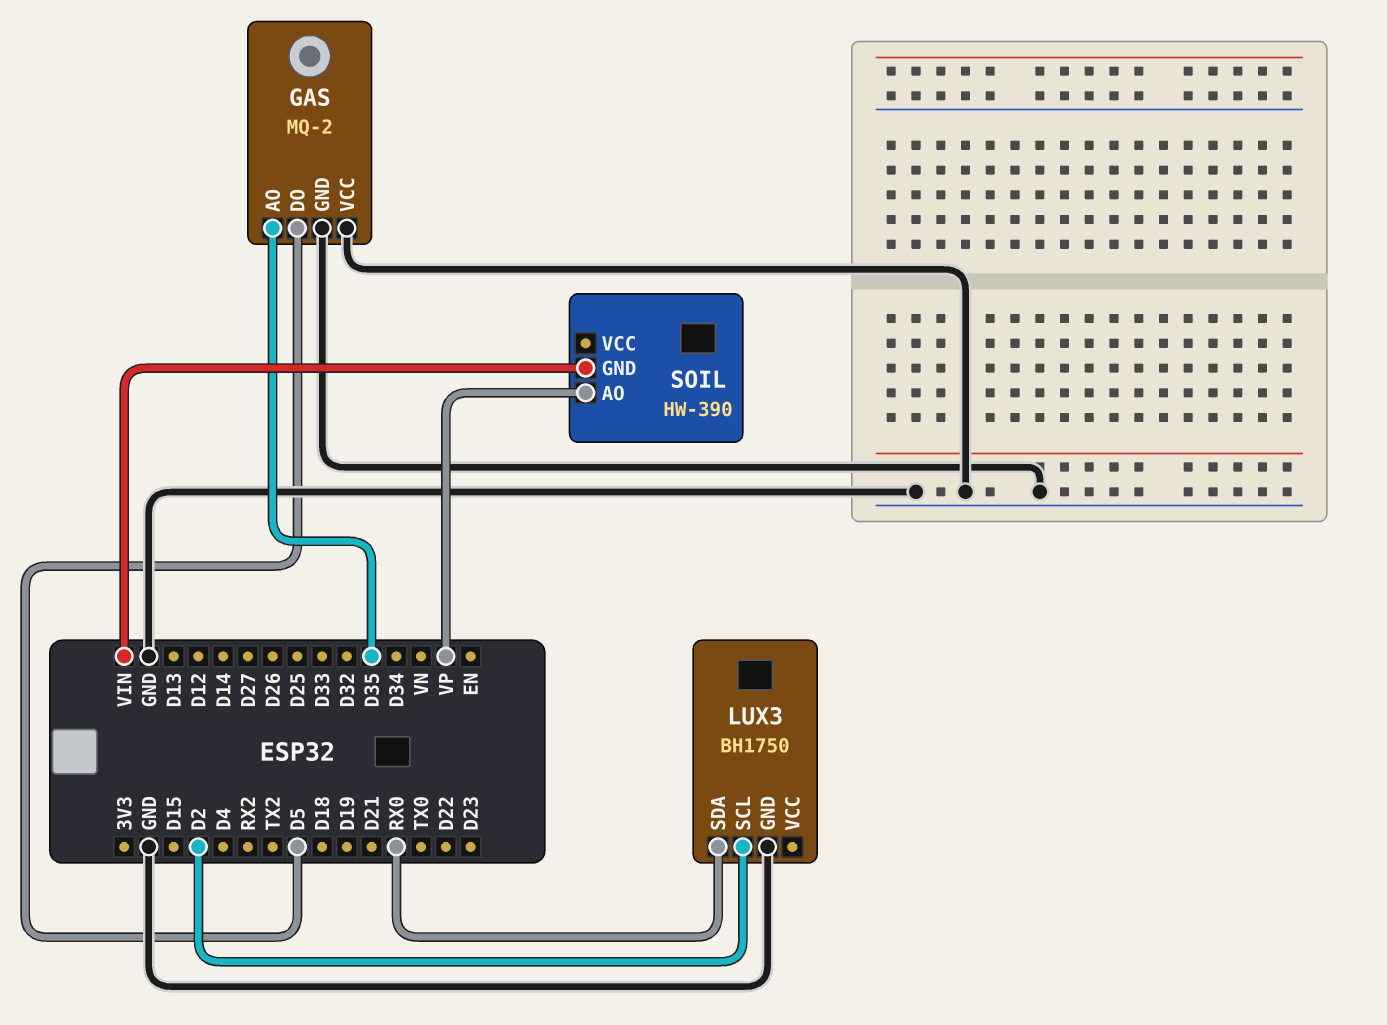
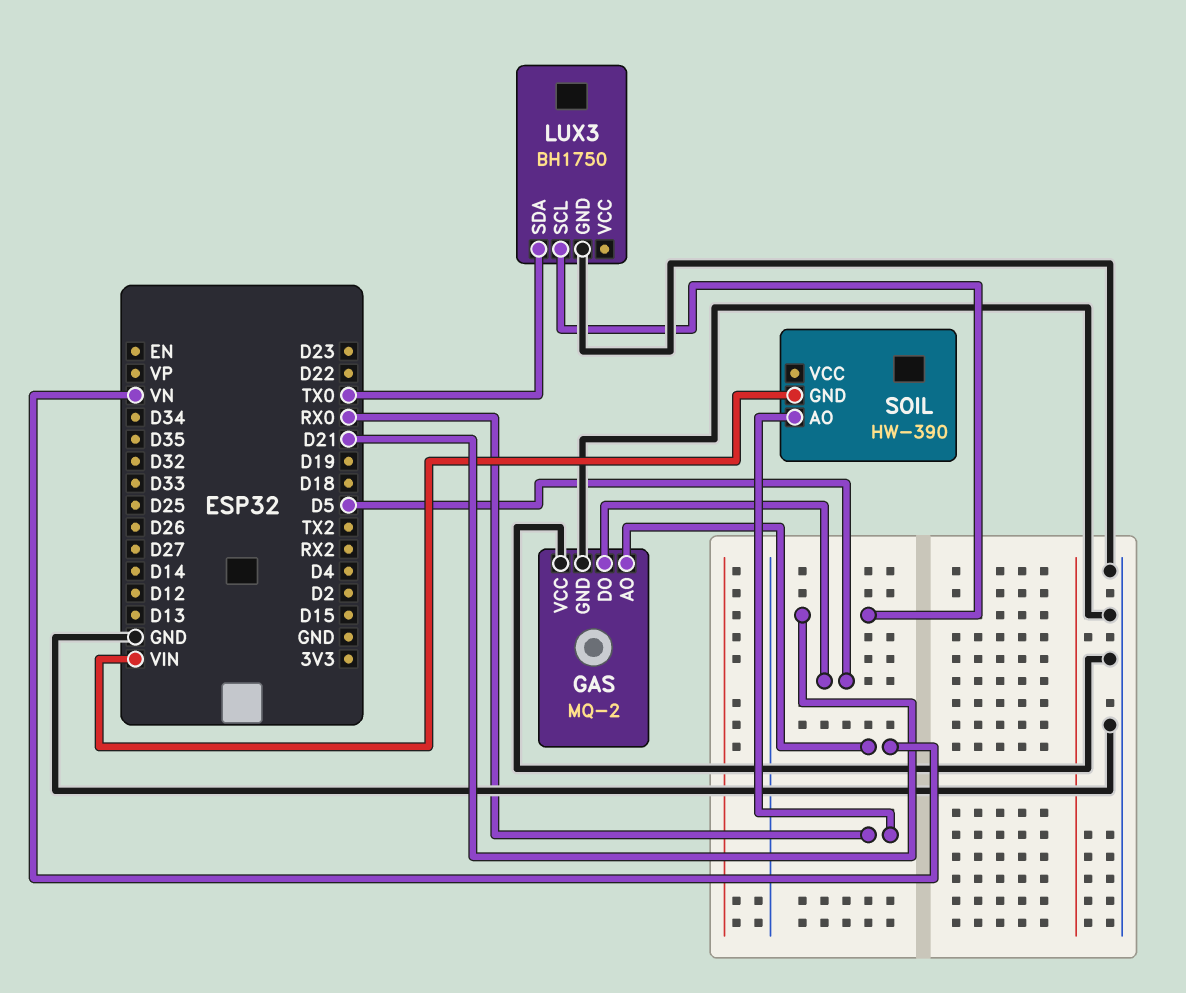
GAS pin AO: D35 -> VN
LUX3 pin SCL: D2 -> D21
LUX3 pin SDA: RX0 -> TX0
SOIL pin AO: VP -> RX0

